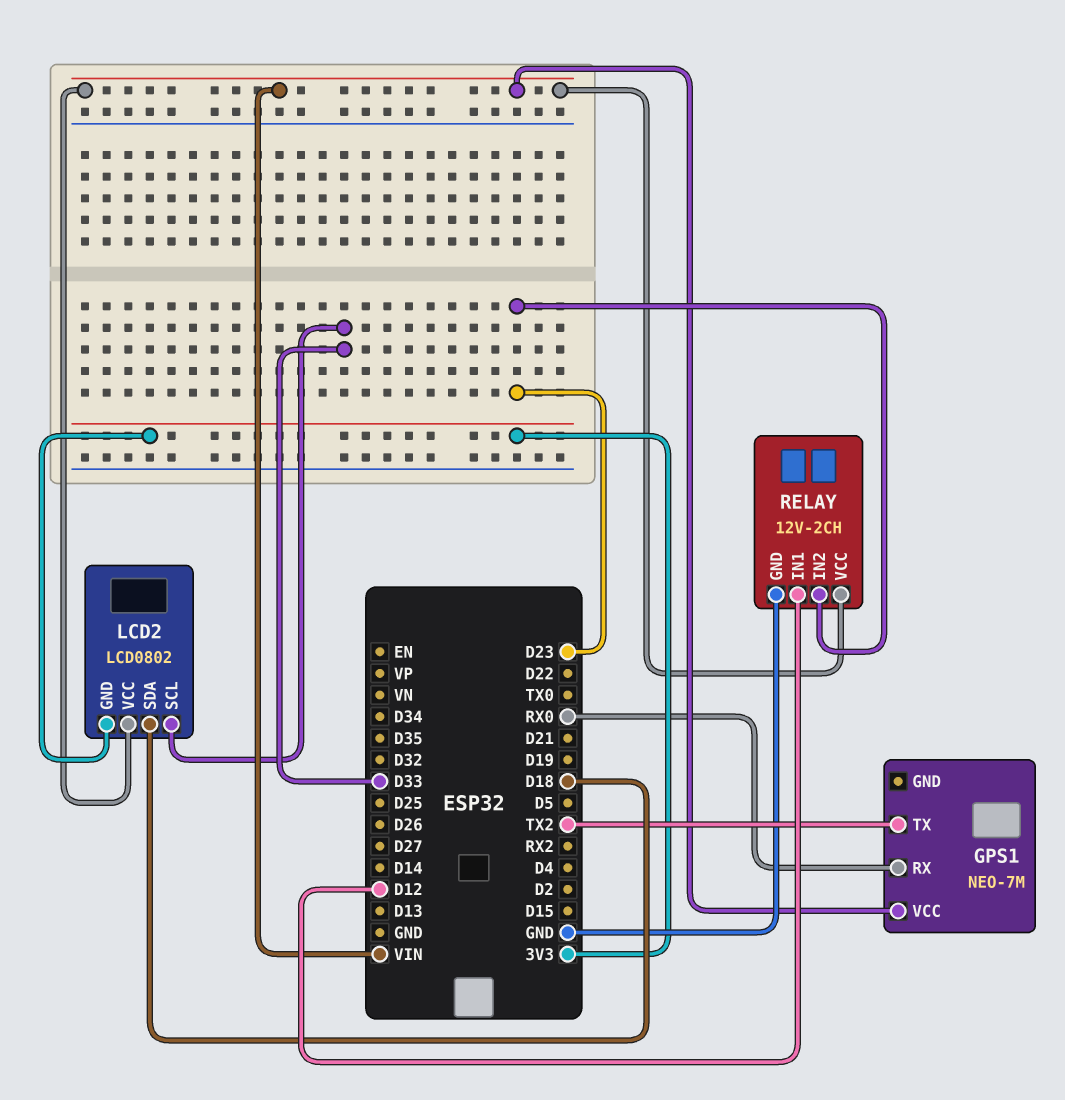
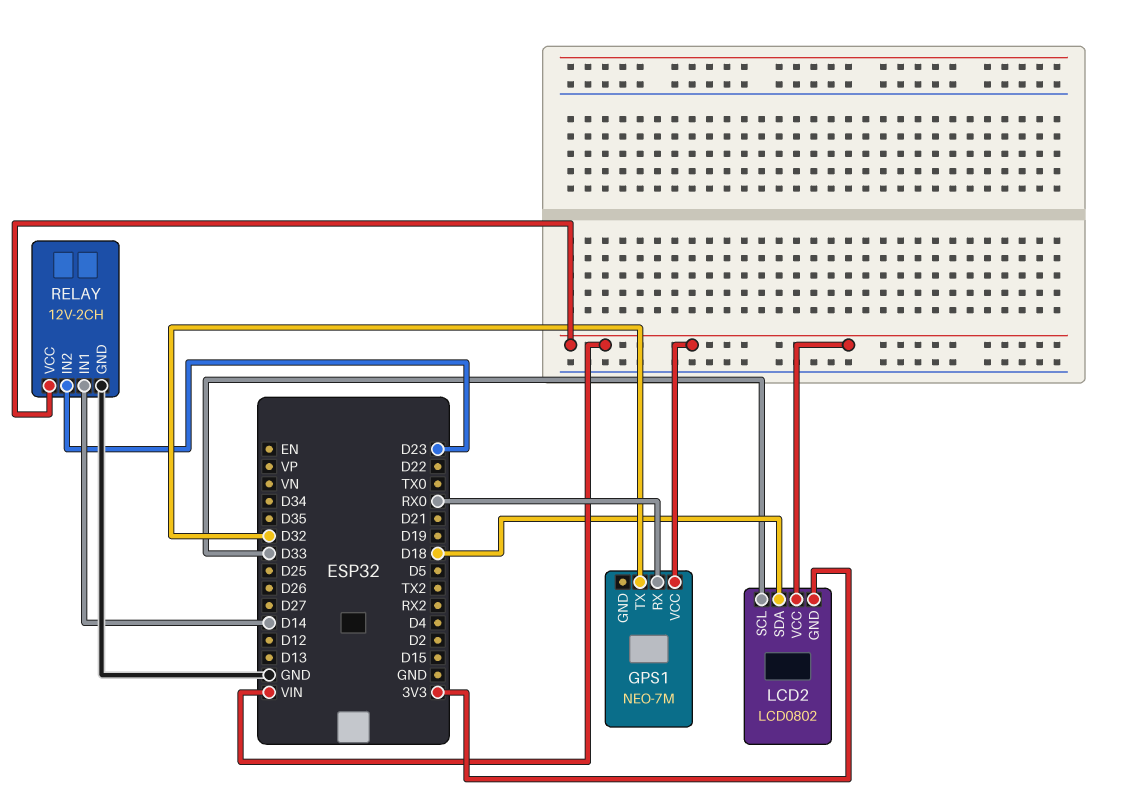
GPS1 pin TX: TX2 -> D32
RELAY pin IN1: D12 -> D14

